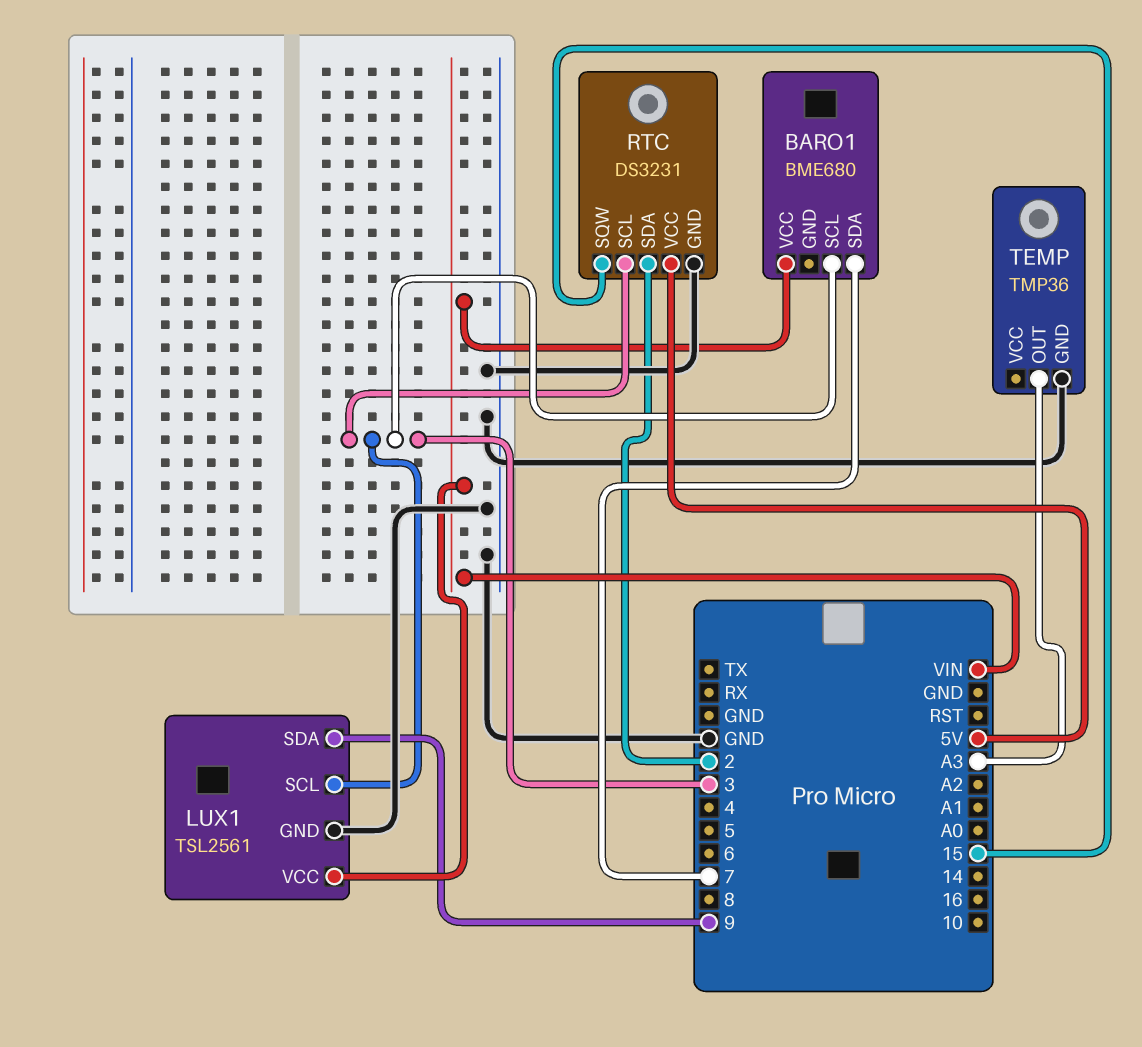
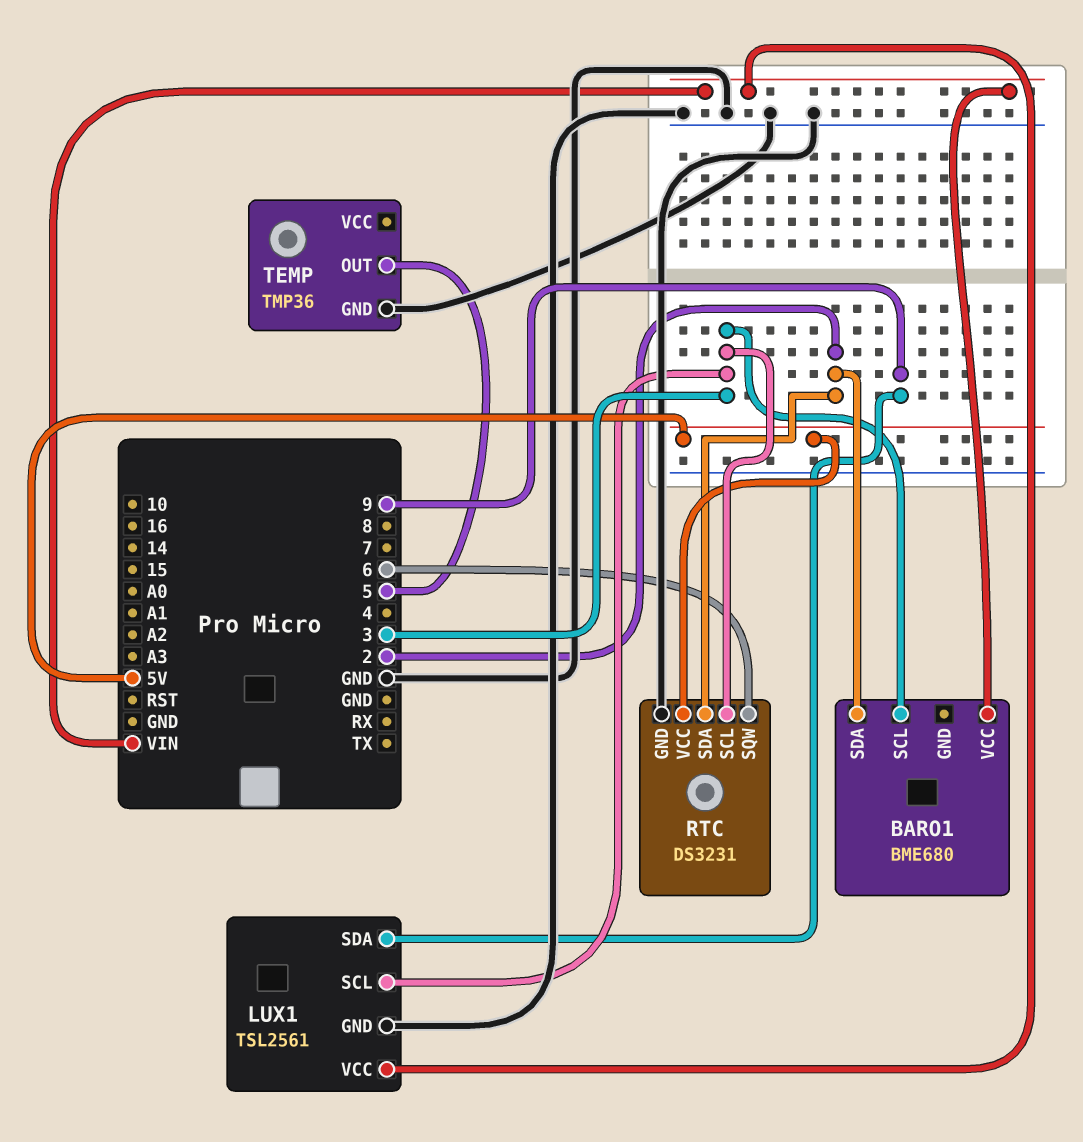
BARO1 pin SDA: 7 -> 2
RTC pin SQW: 15 -> 6
TEMP pin OUT: A3 -> 5

